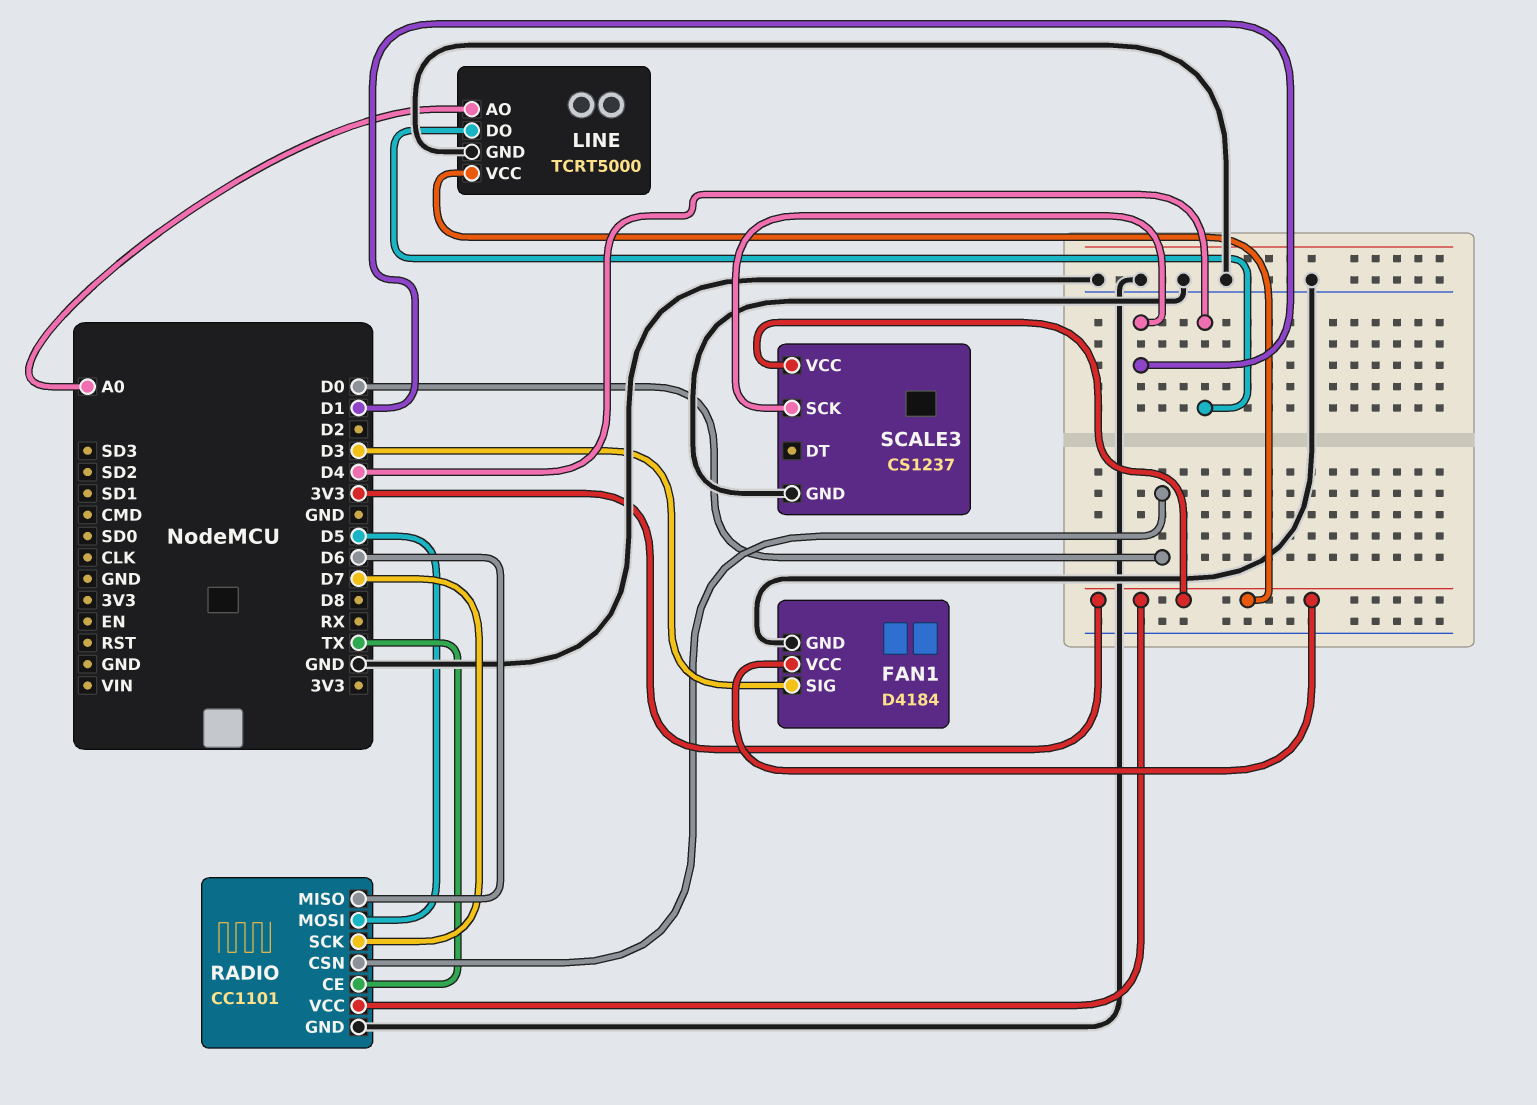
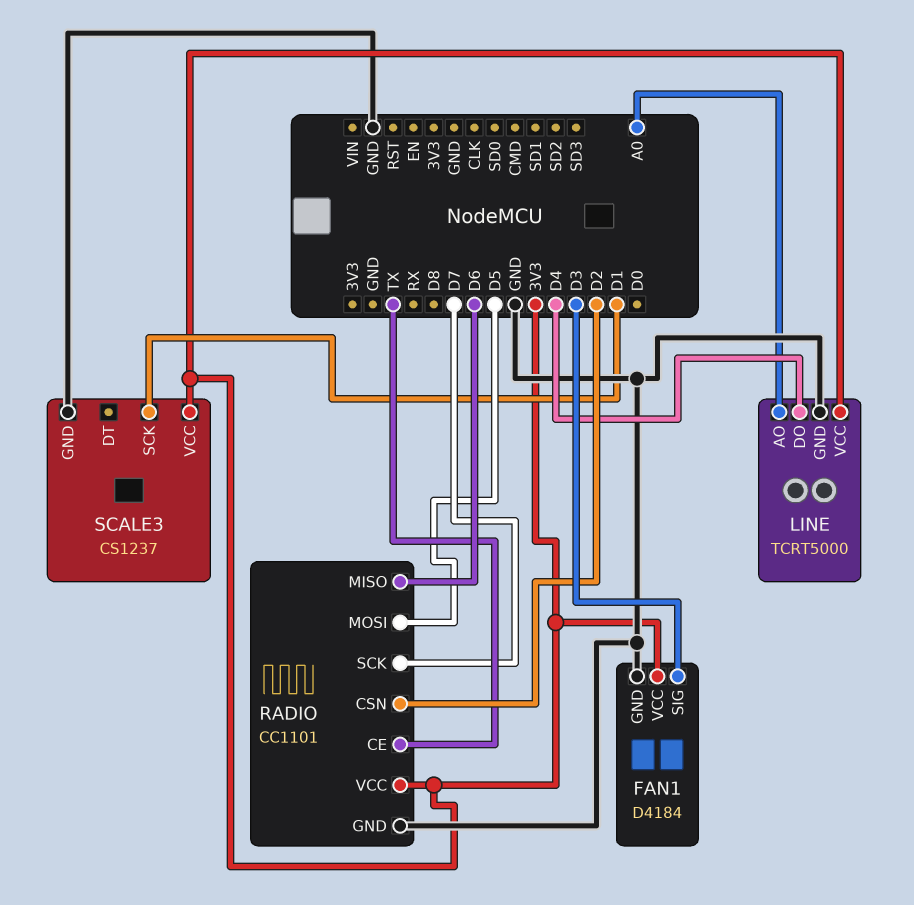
RADIO pin CSN: D0 -> D2

